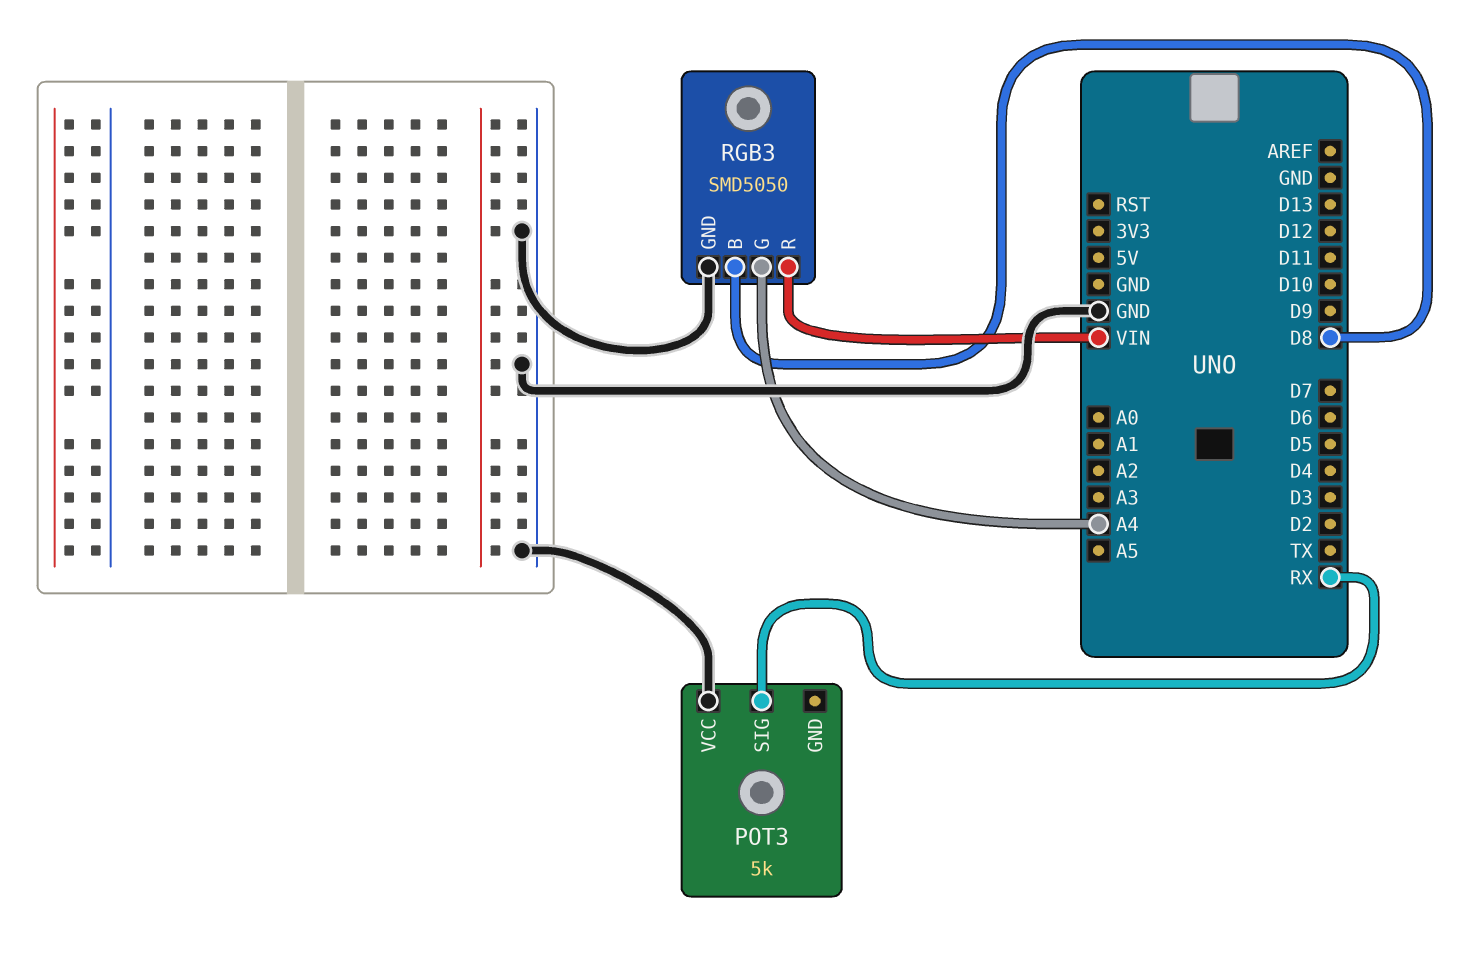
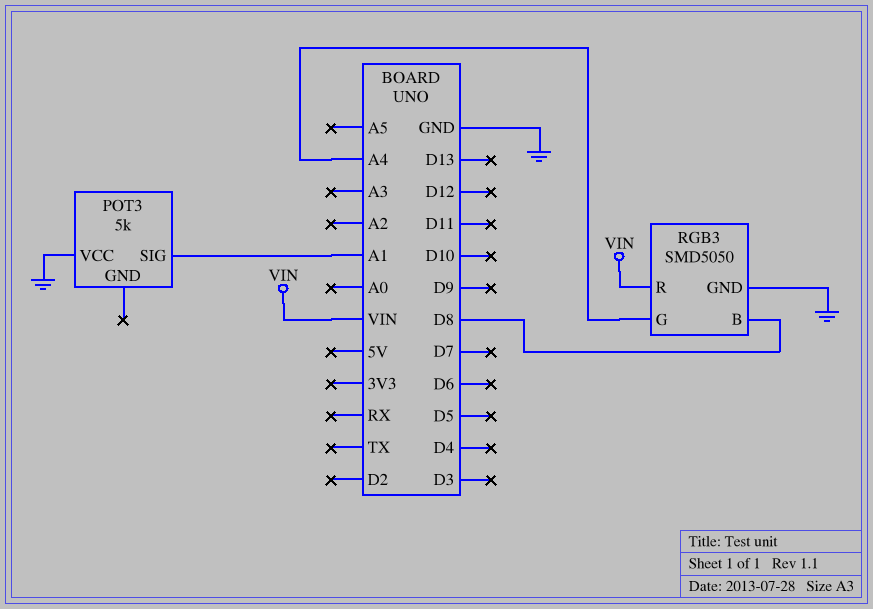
POT3 pin SIG: RX -> A1

